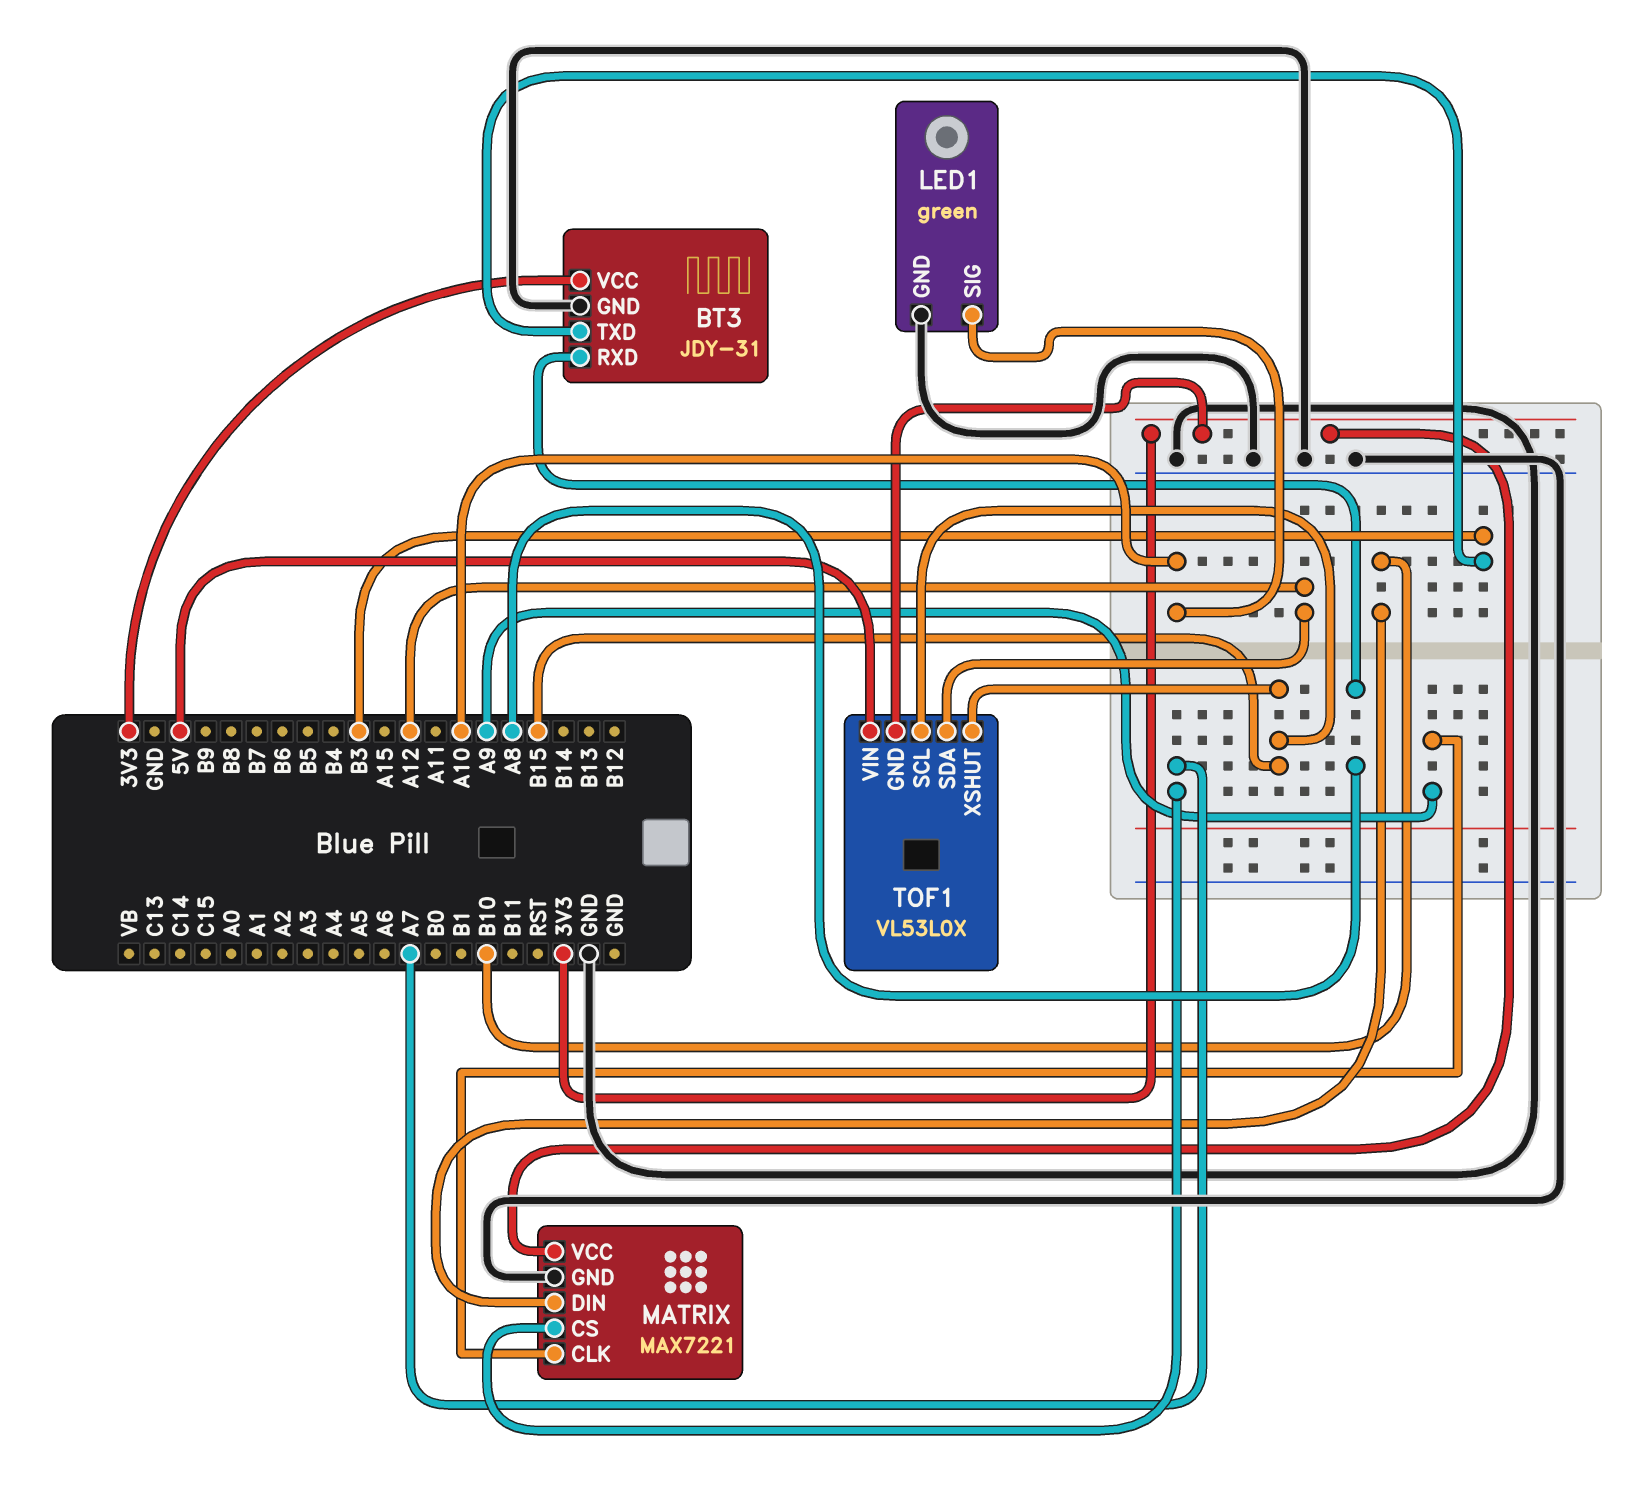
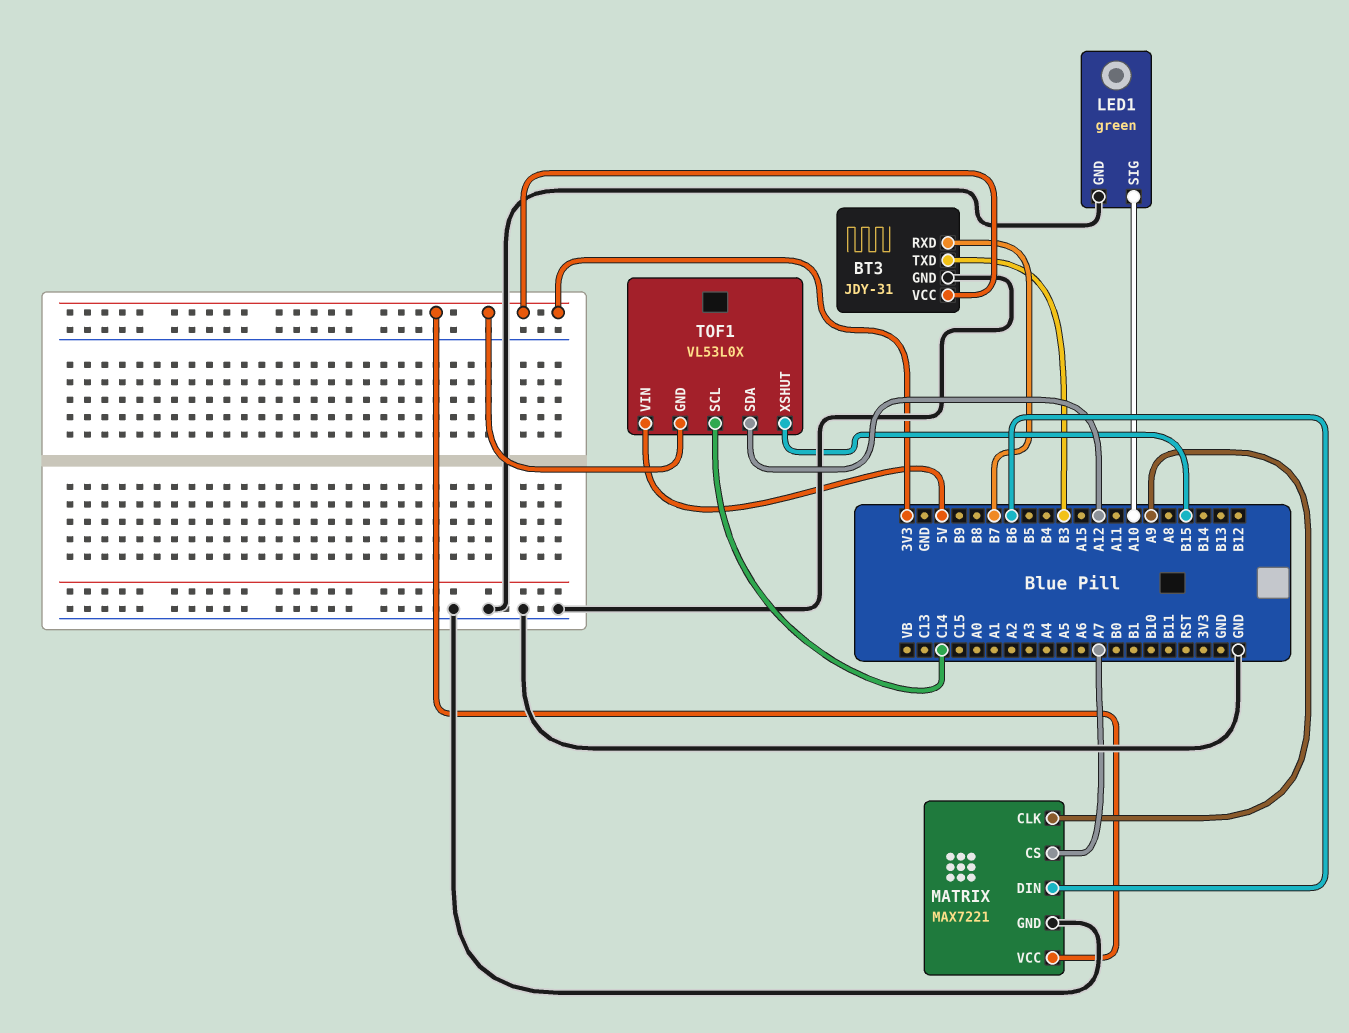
BT3 pin RXD: A8 -> B7
MATRIX pin DIN: B10 -> B6
TOF1 pin SCL: B15 -> C14

